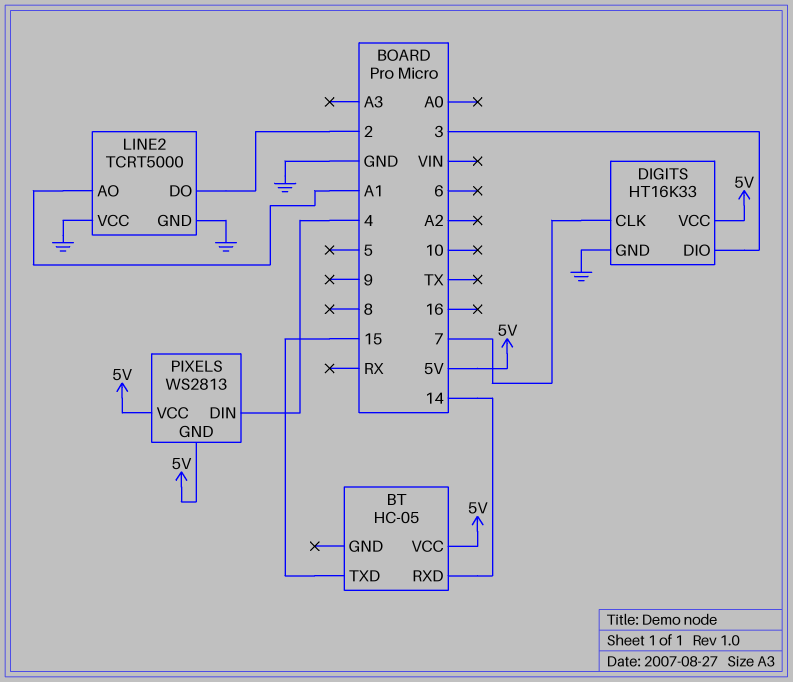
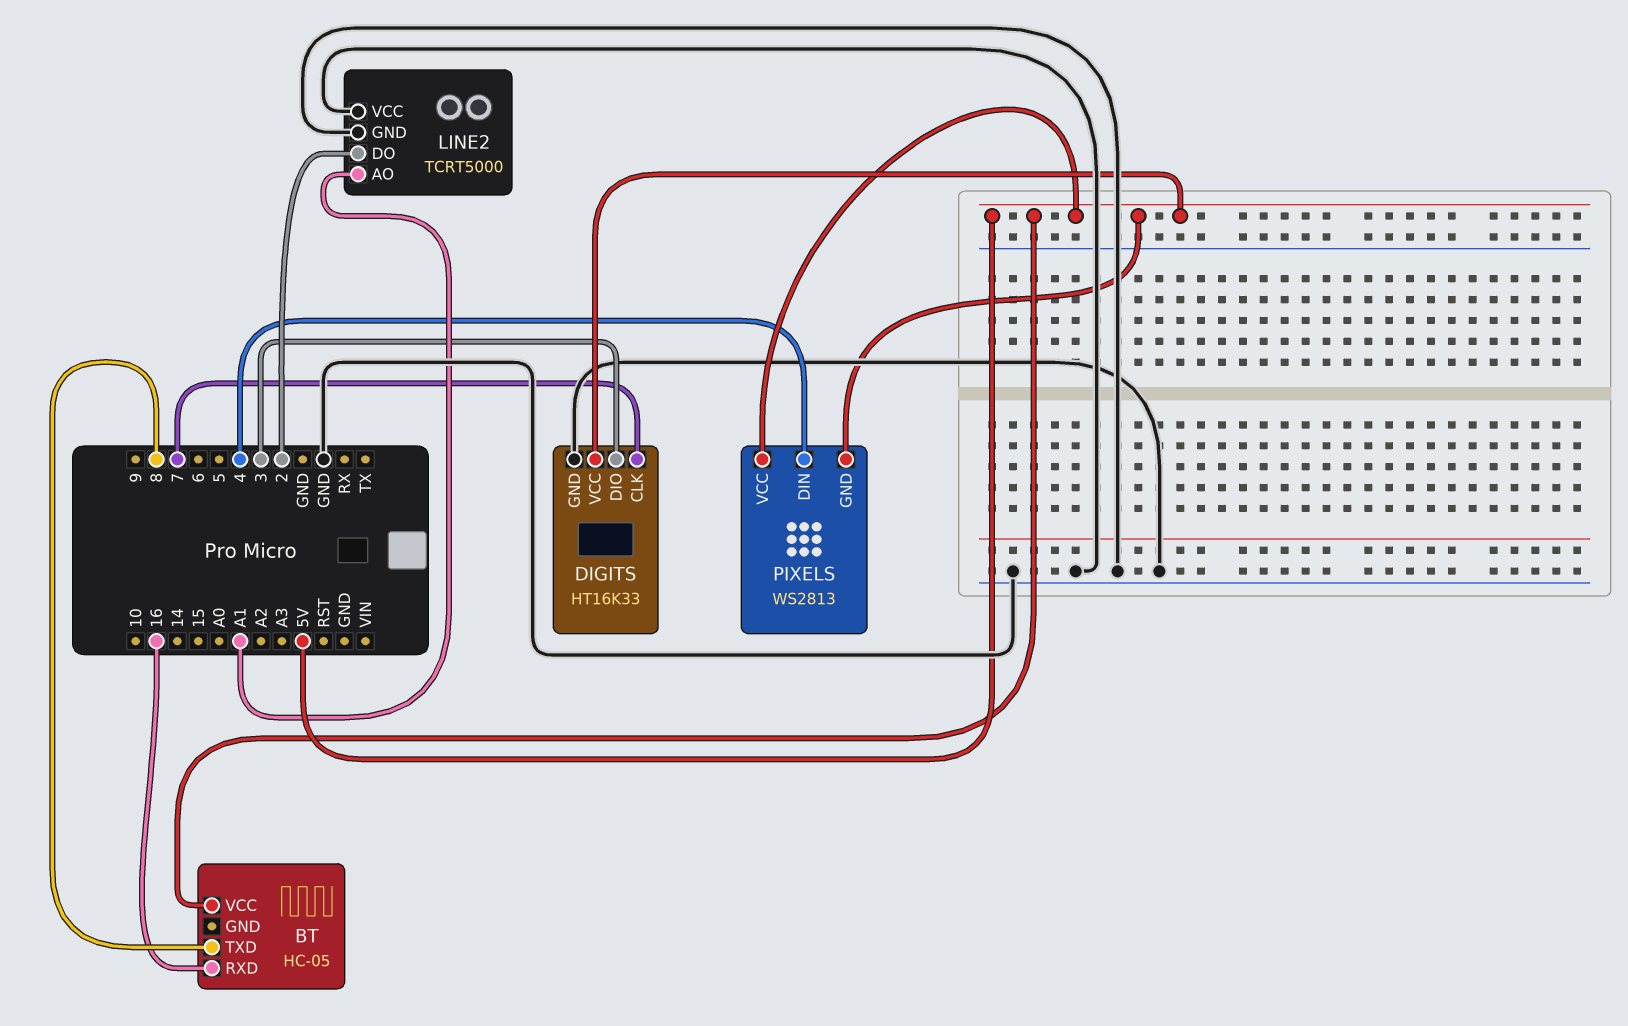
BT pin RXD: 14 -> 16
BT pin TXD: 15 -> 8

